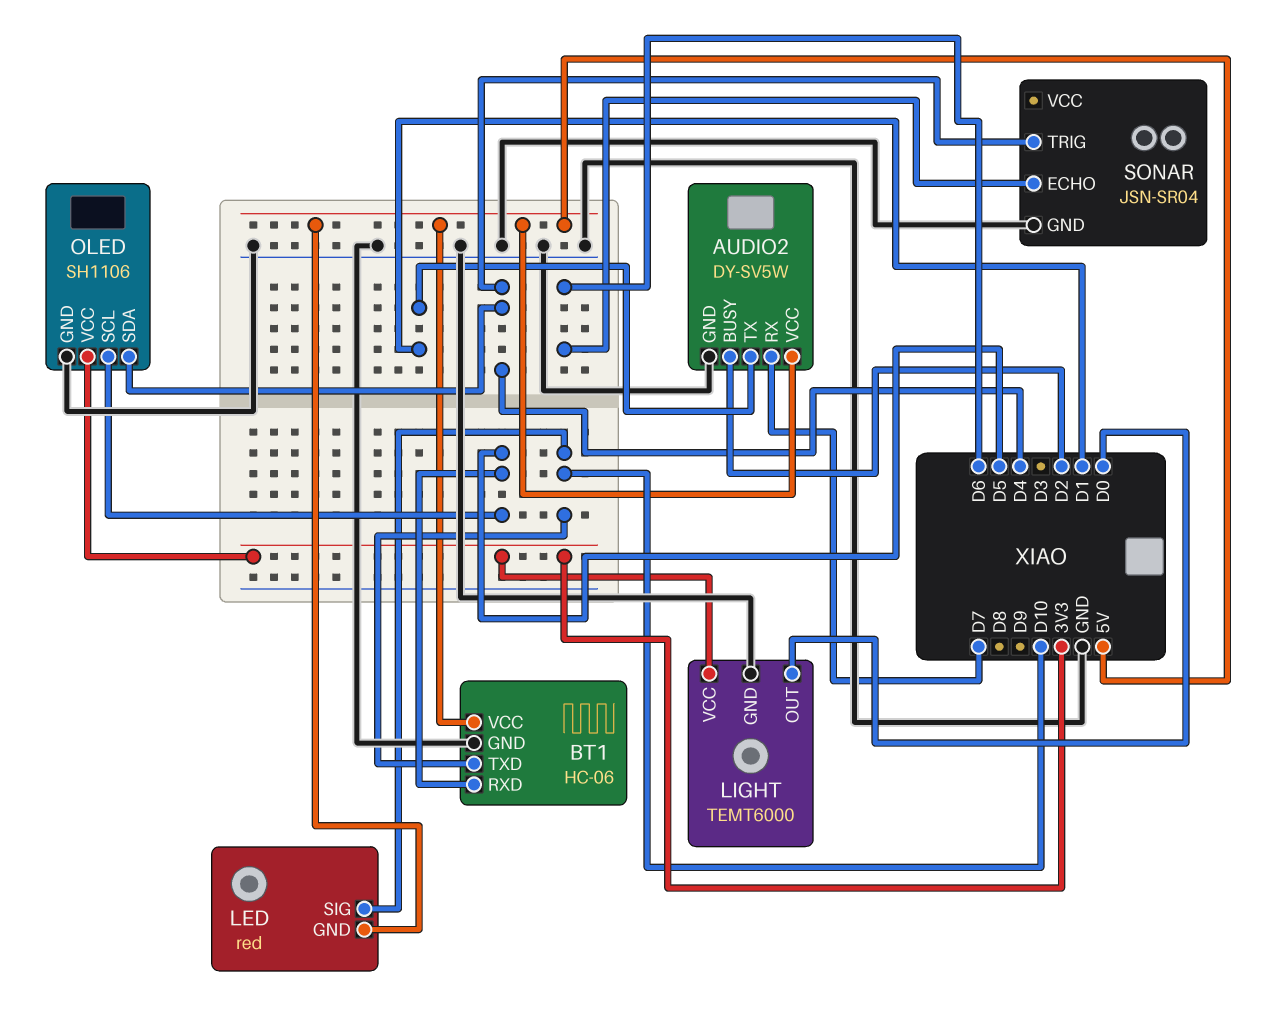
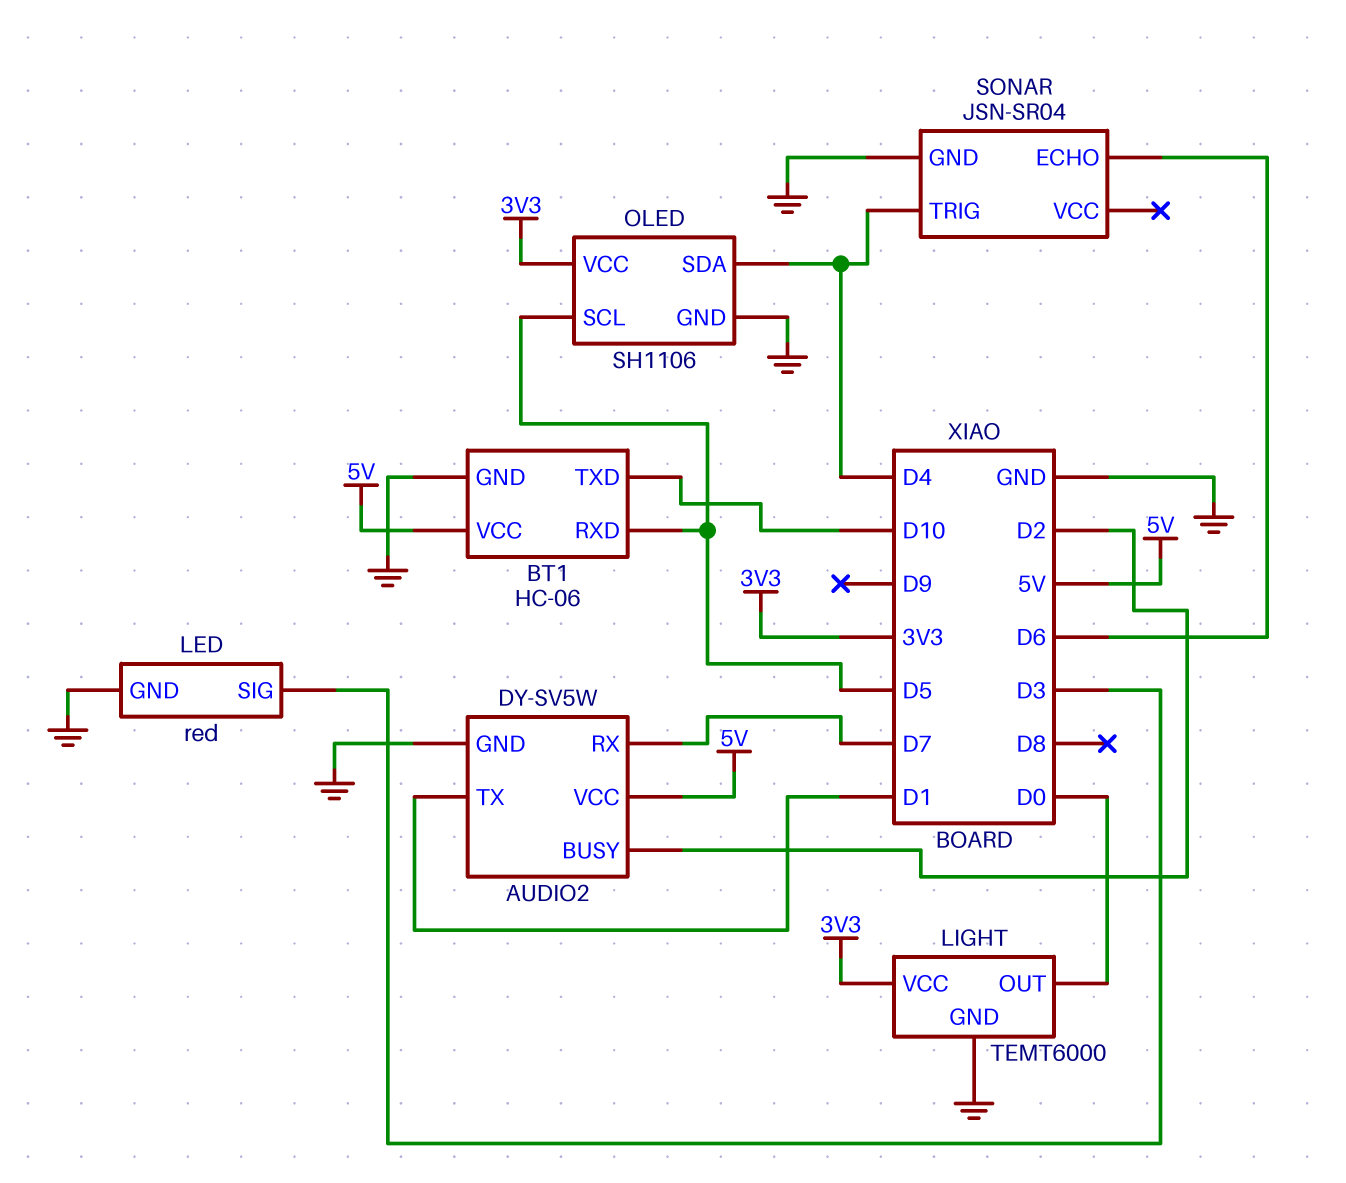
LED pin GND: 5V -> GND
LED pin SIG: D10 -> D3

